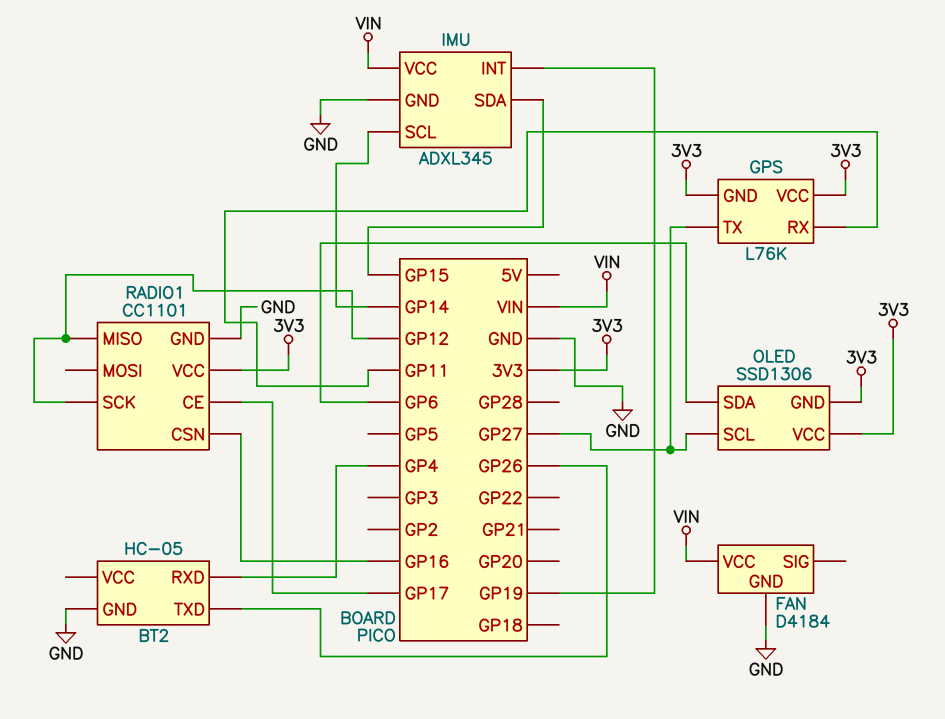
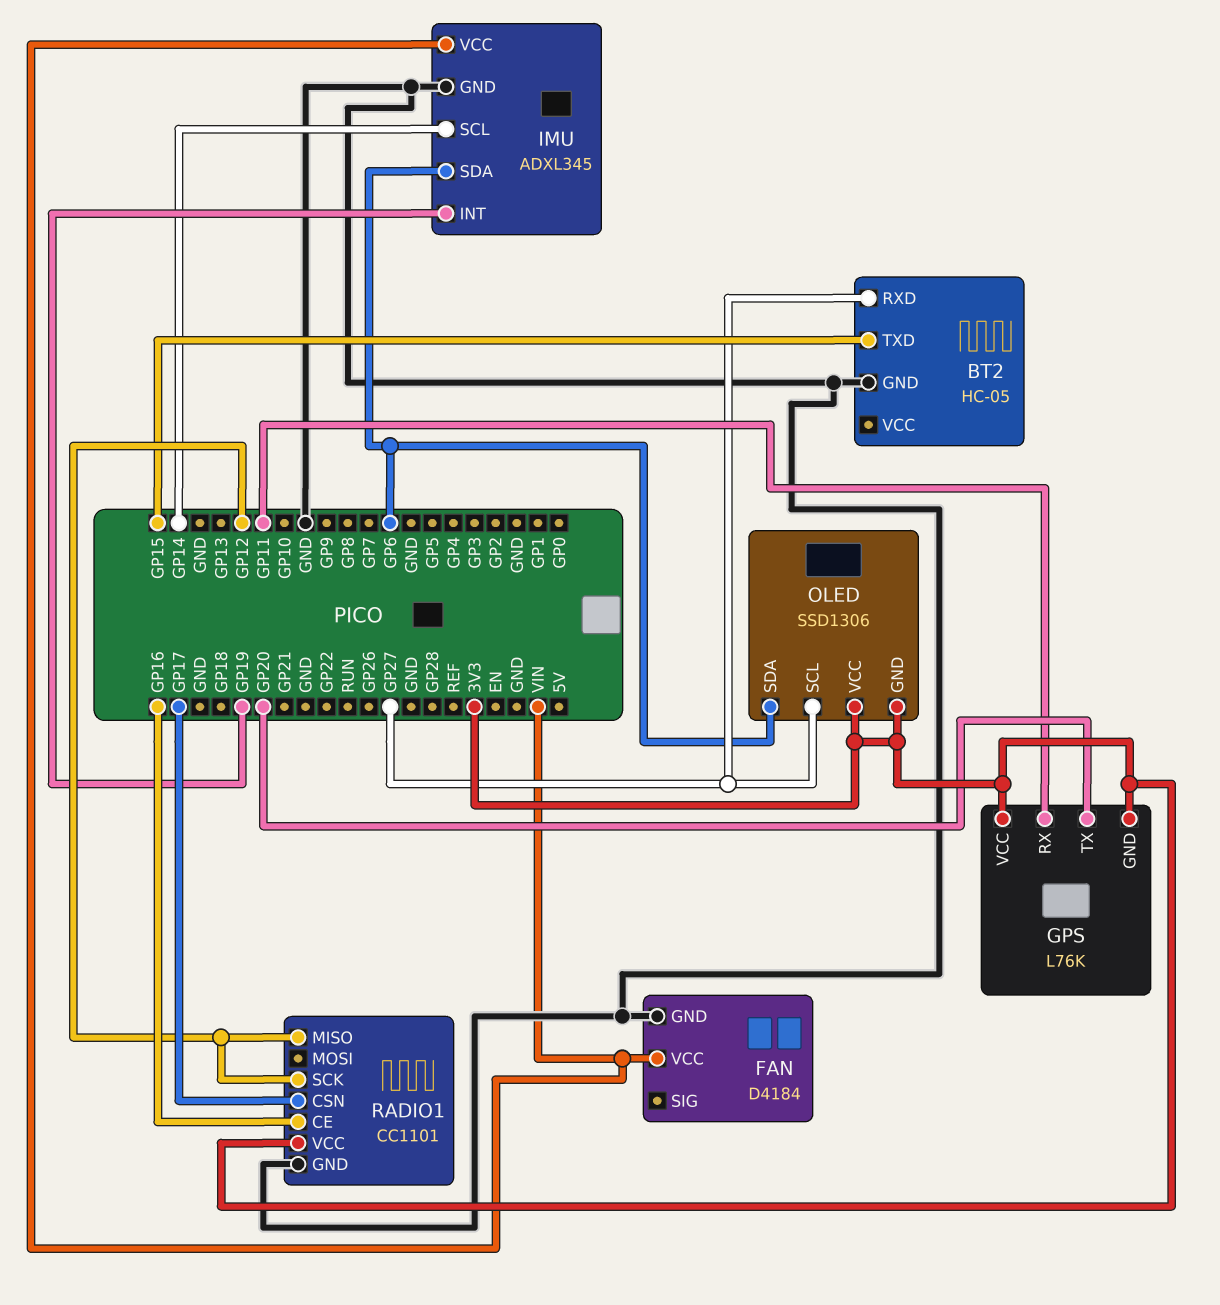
BT2 pin RXD: GP4 -> GP27
BT2 pin TXD: GP26 -> GP15
GPS pin TX: GP27 -> GP20
IMU pin SDA: GP15 -> GP6
RADIO1 pin CE: GP17 -> GP16
RADIO1 pin CSN: GP16 -> GP17

